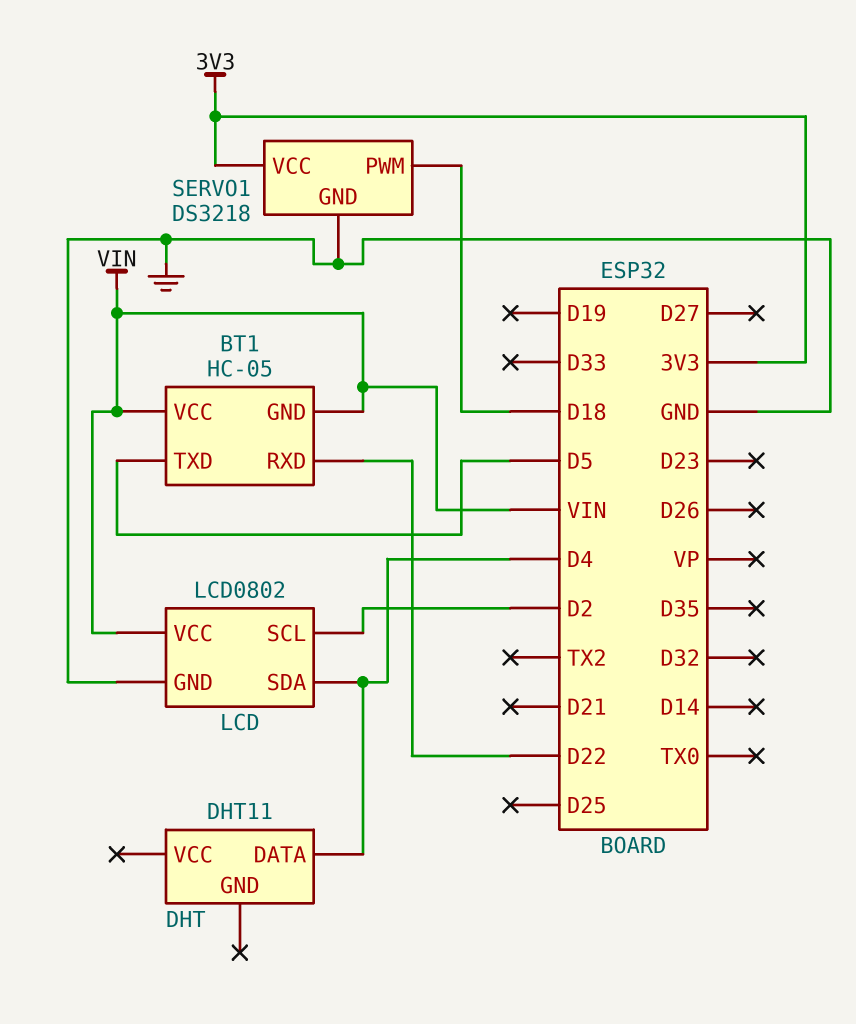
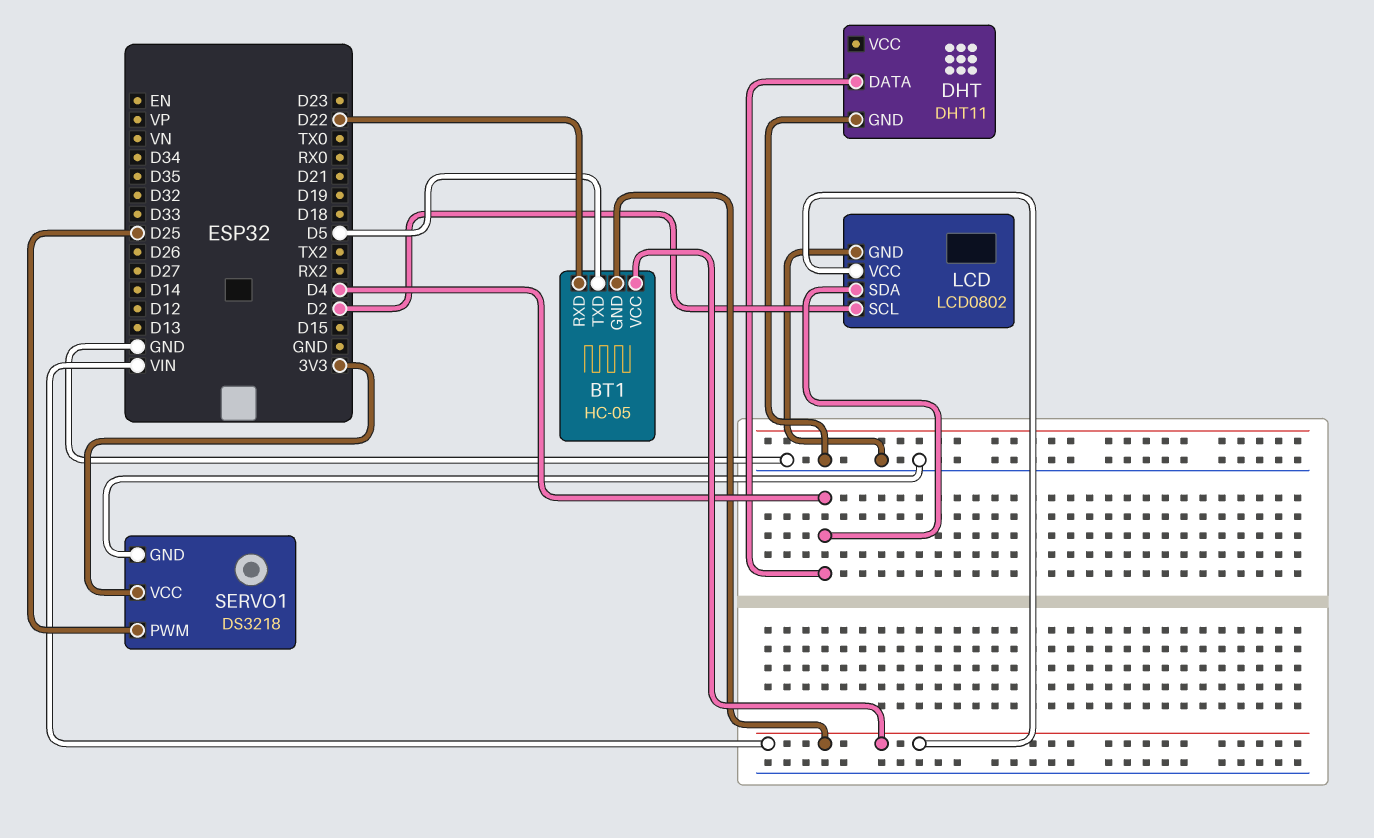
DHT pin GND: none -> GND
SERVO1 pin PWM: D18 -> D25

